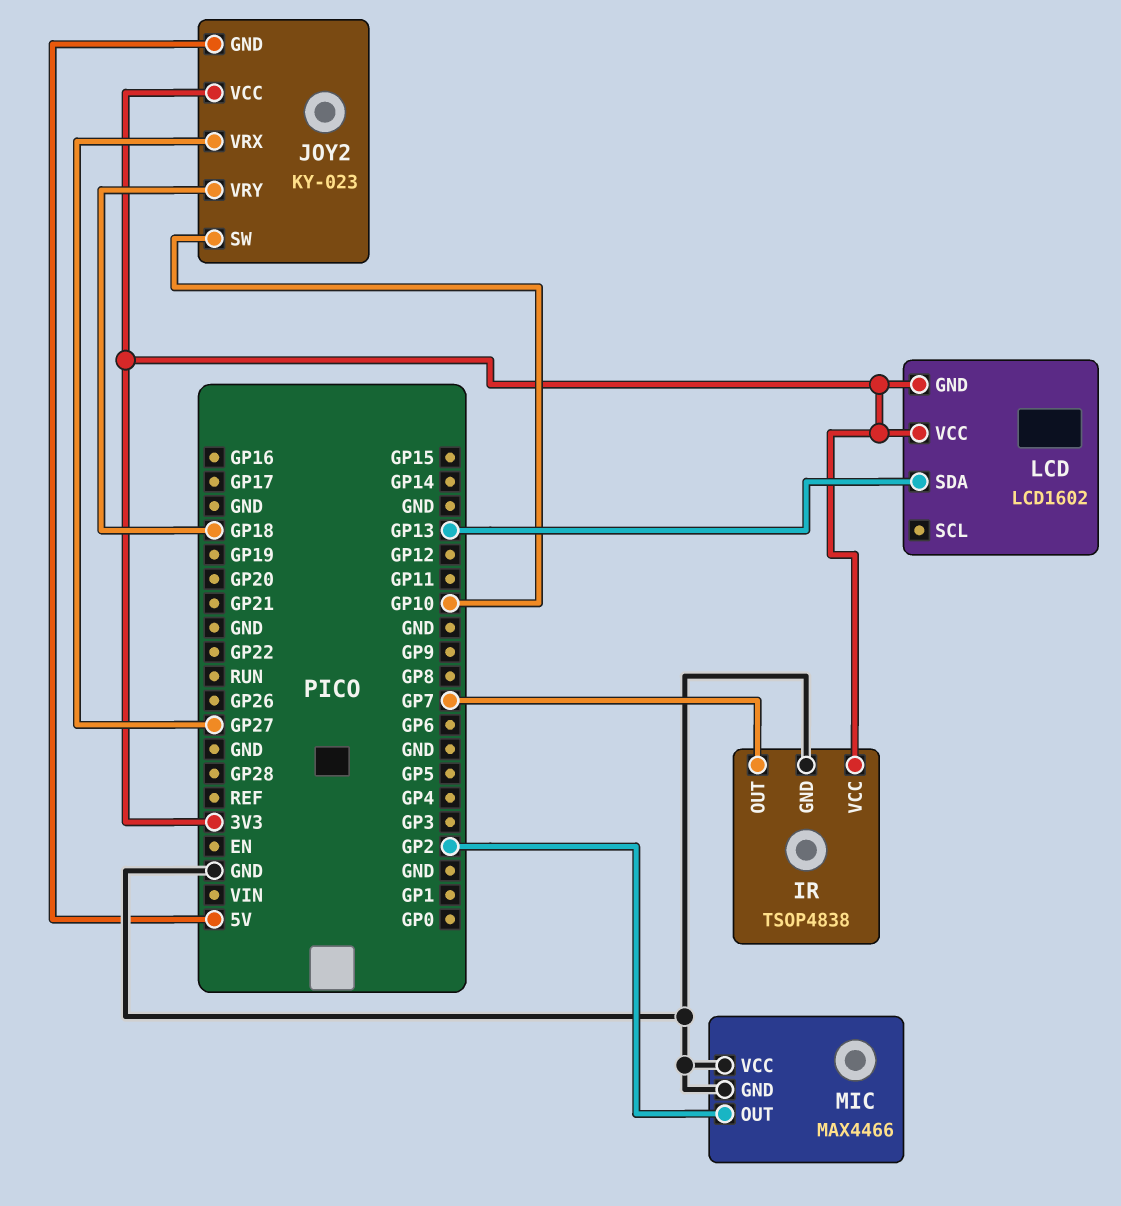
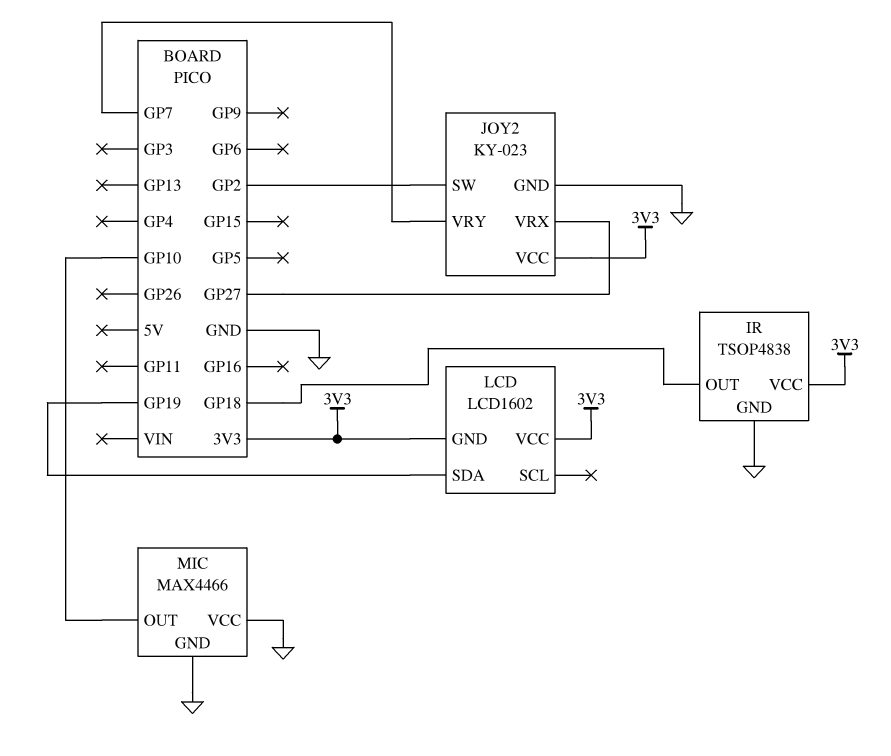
IR pin OUT: GP7 -> GP18
JOY2 pin GND: 5V -> GND
JOY2 pin SW: GP10 -> GP2
JOY2 pin VRY: GP18 -> GP7
LCD pin SDA: GP13 -> GP19
MIC pin OUT: GP2 -> GP10

